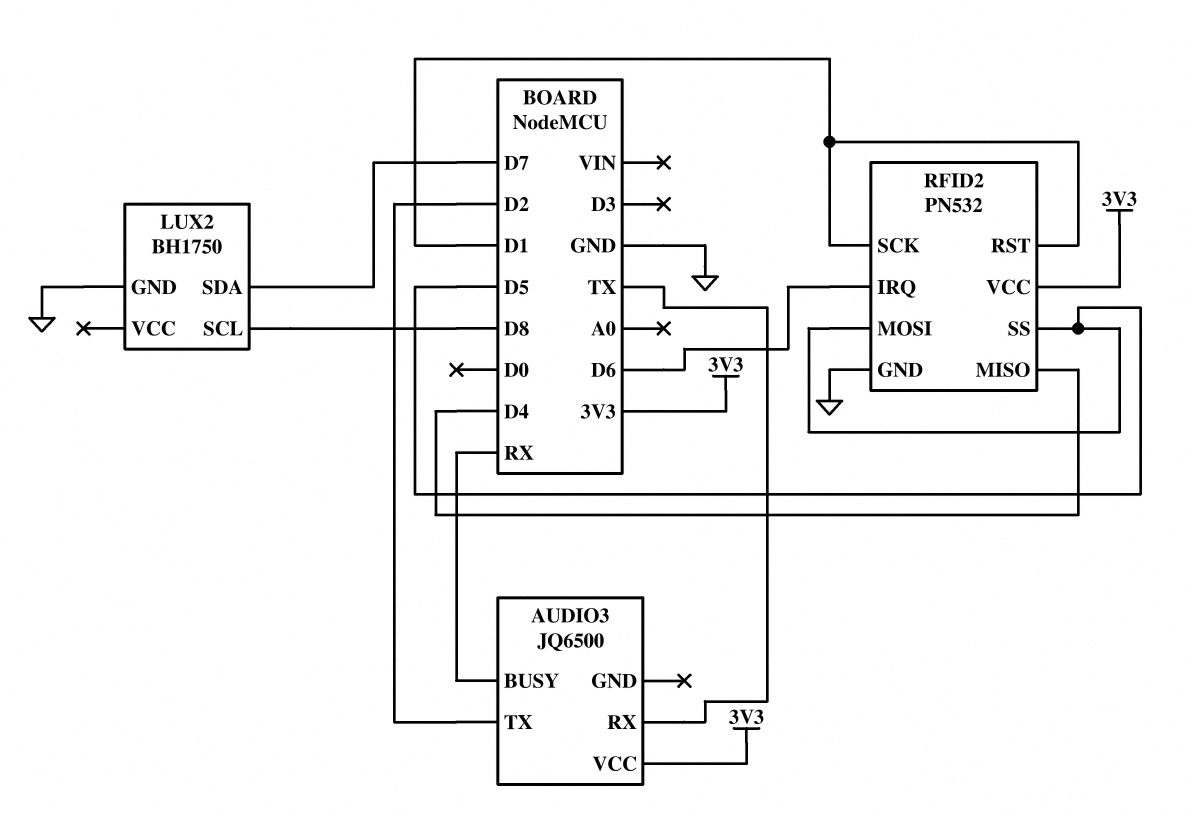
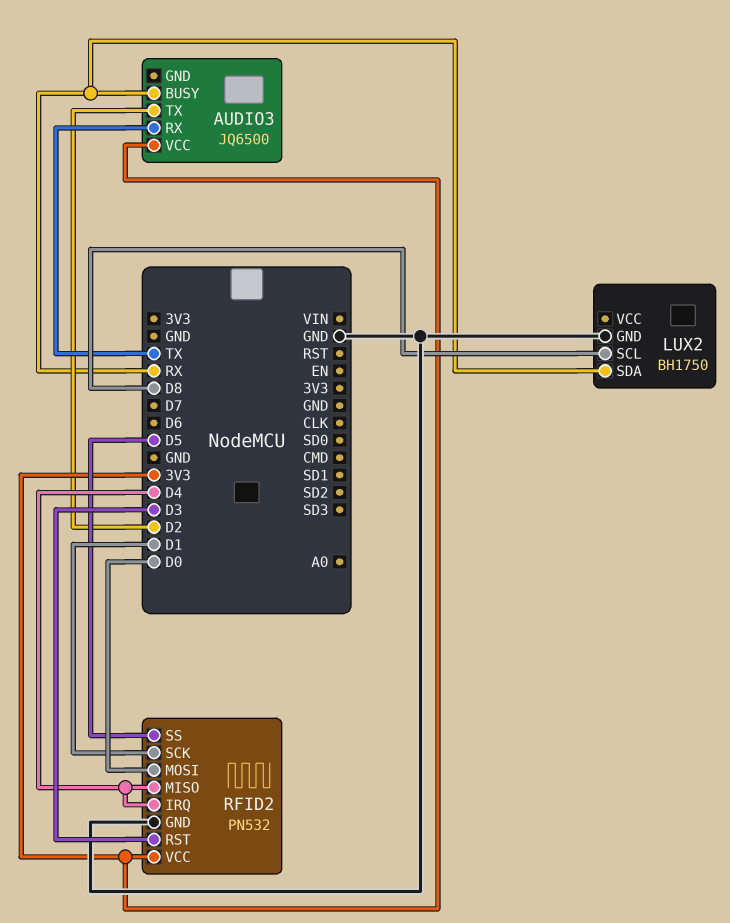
LUX2 pin SDA: D7 -> RX
RFID2 pin IRQ: D6 -> D4
RFID2 pin MOSI: D5 -> D0
RFID2 pin RST: D1 -> D3

